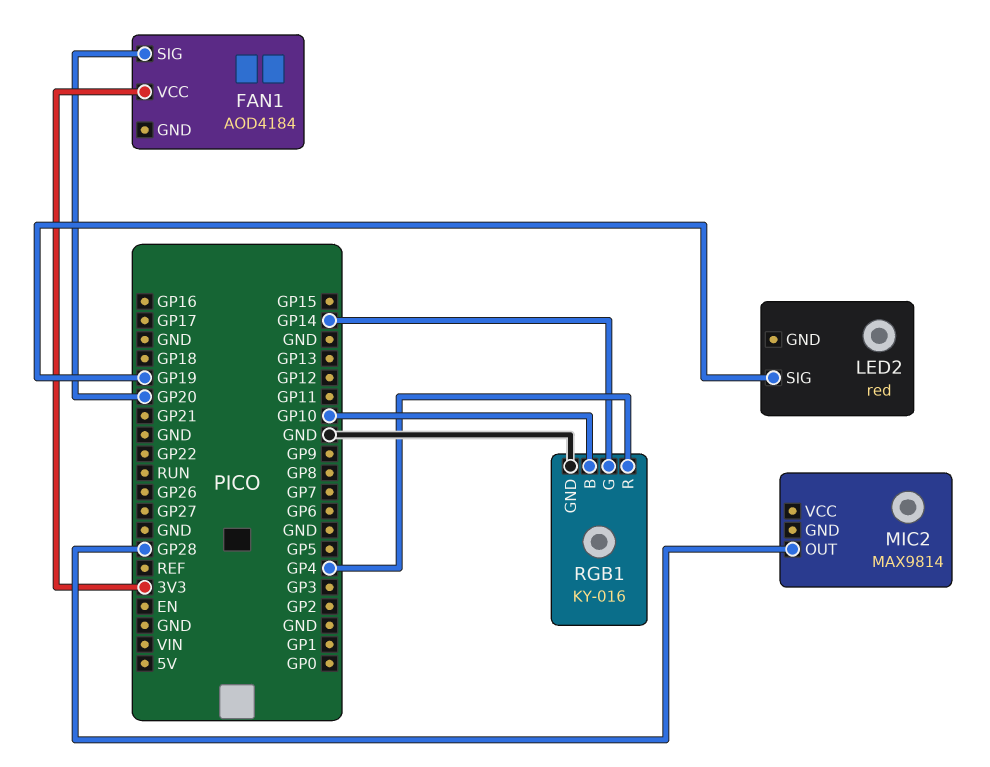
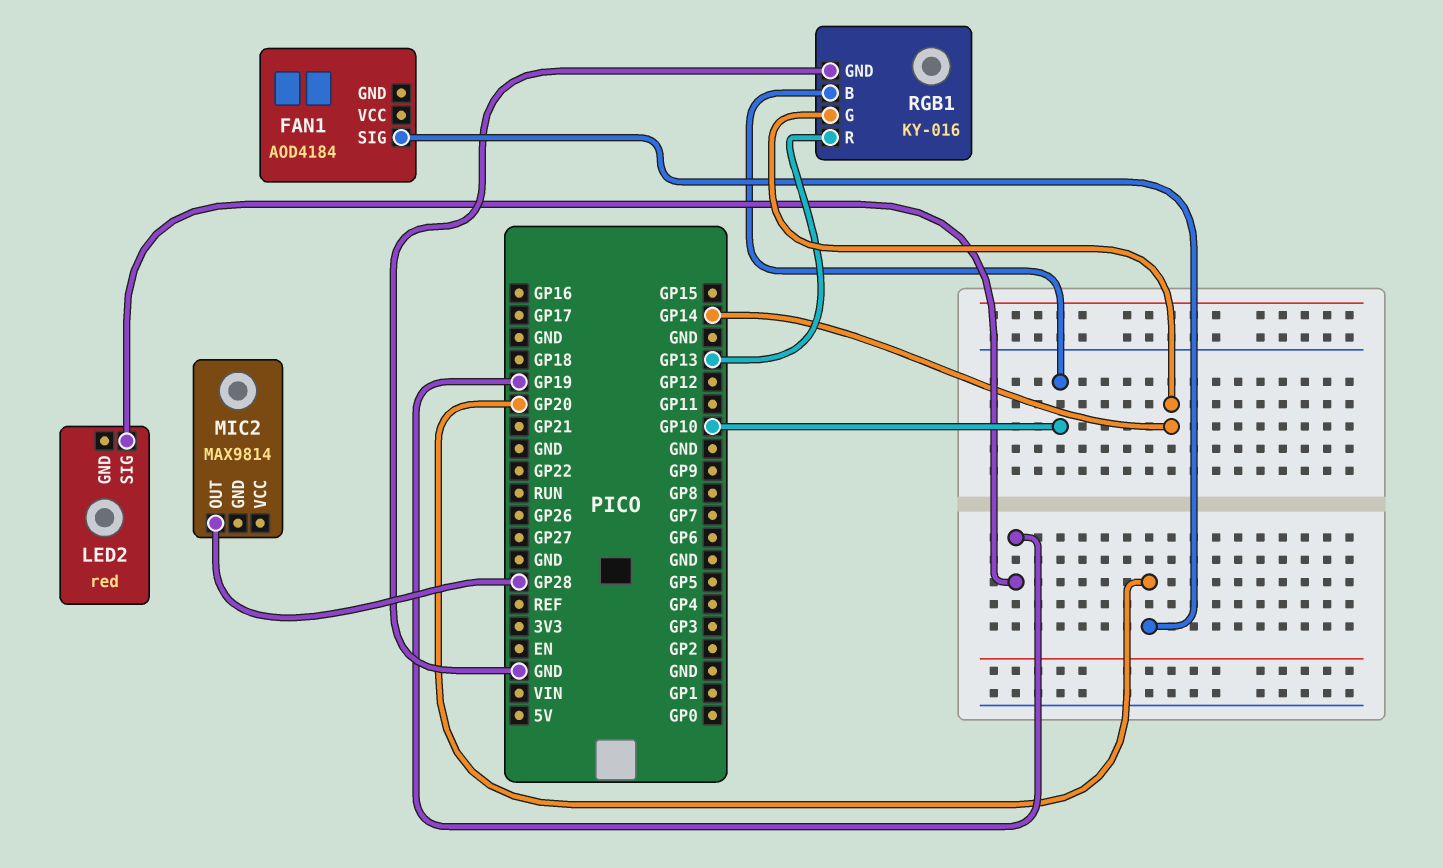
FAN1 pin VCC: 3V3 -> none
RGB1 pin R: GP4 -> GP13

